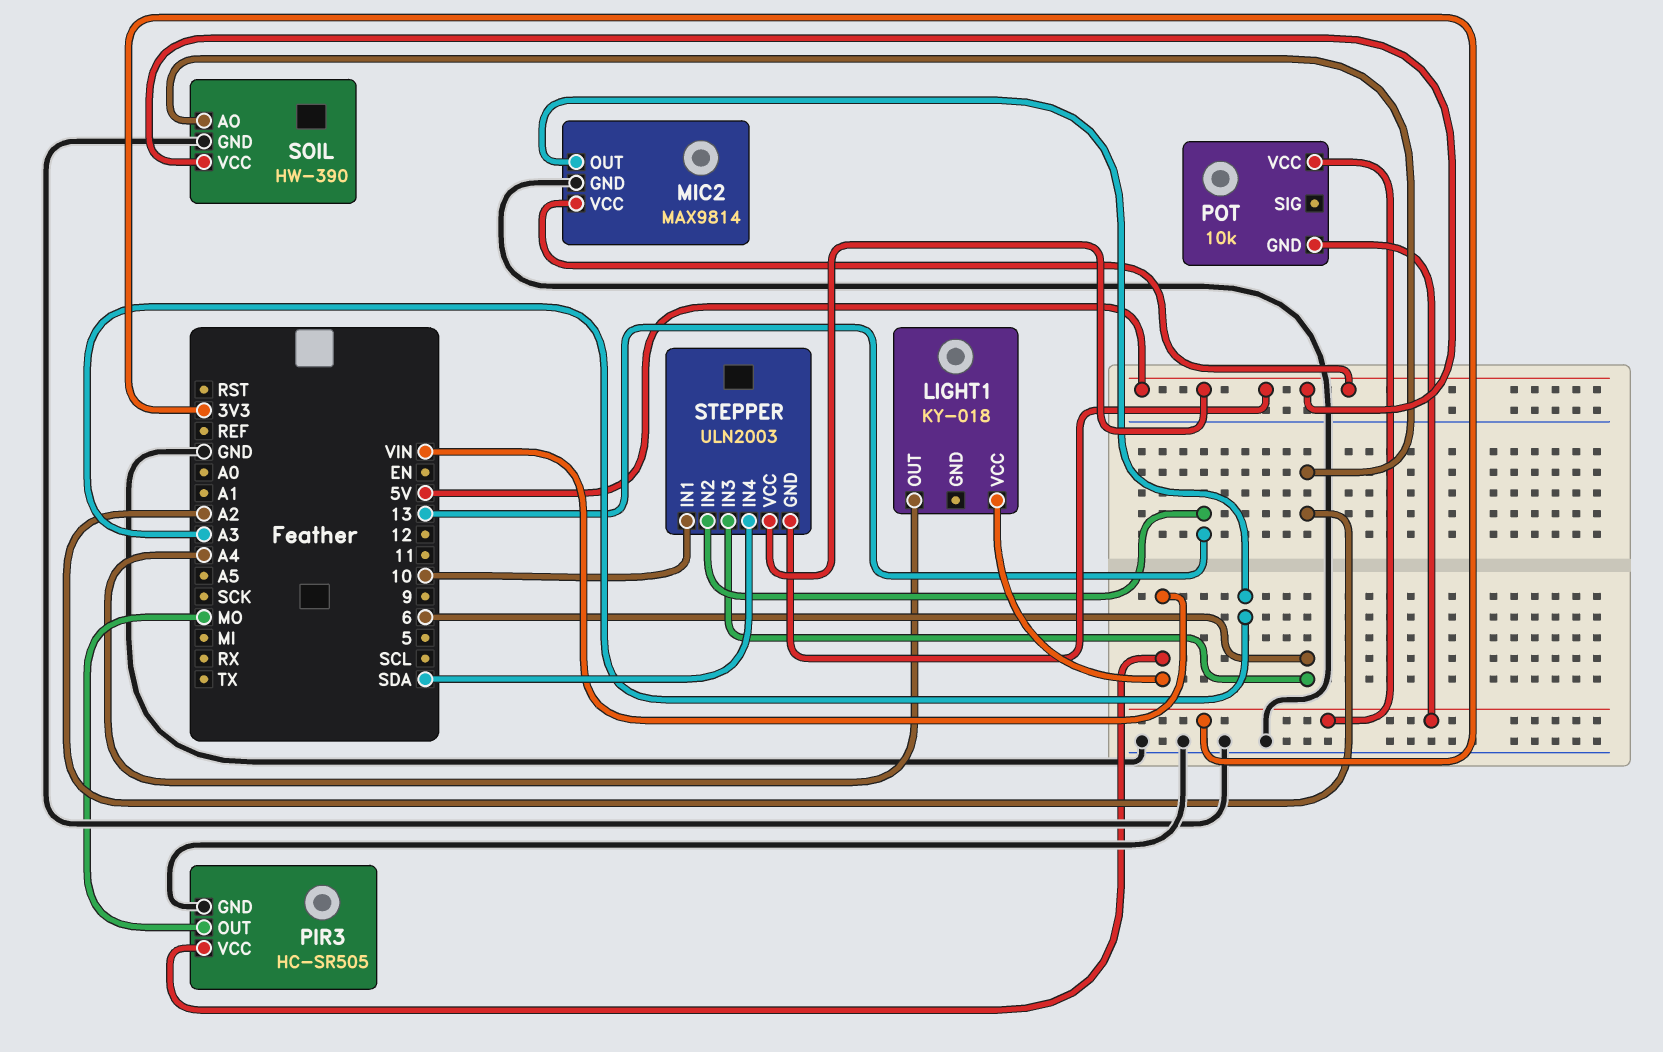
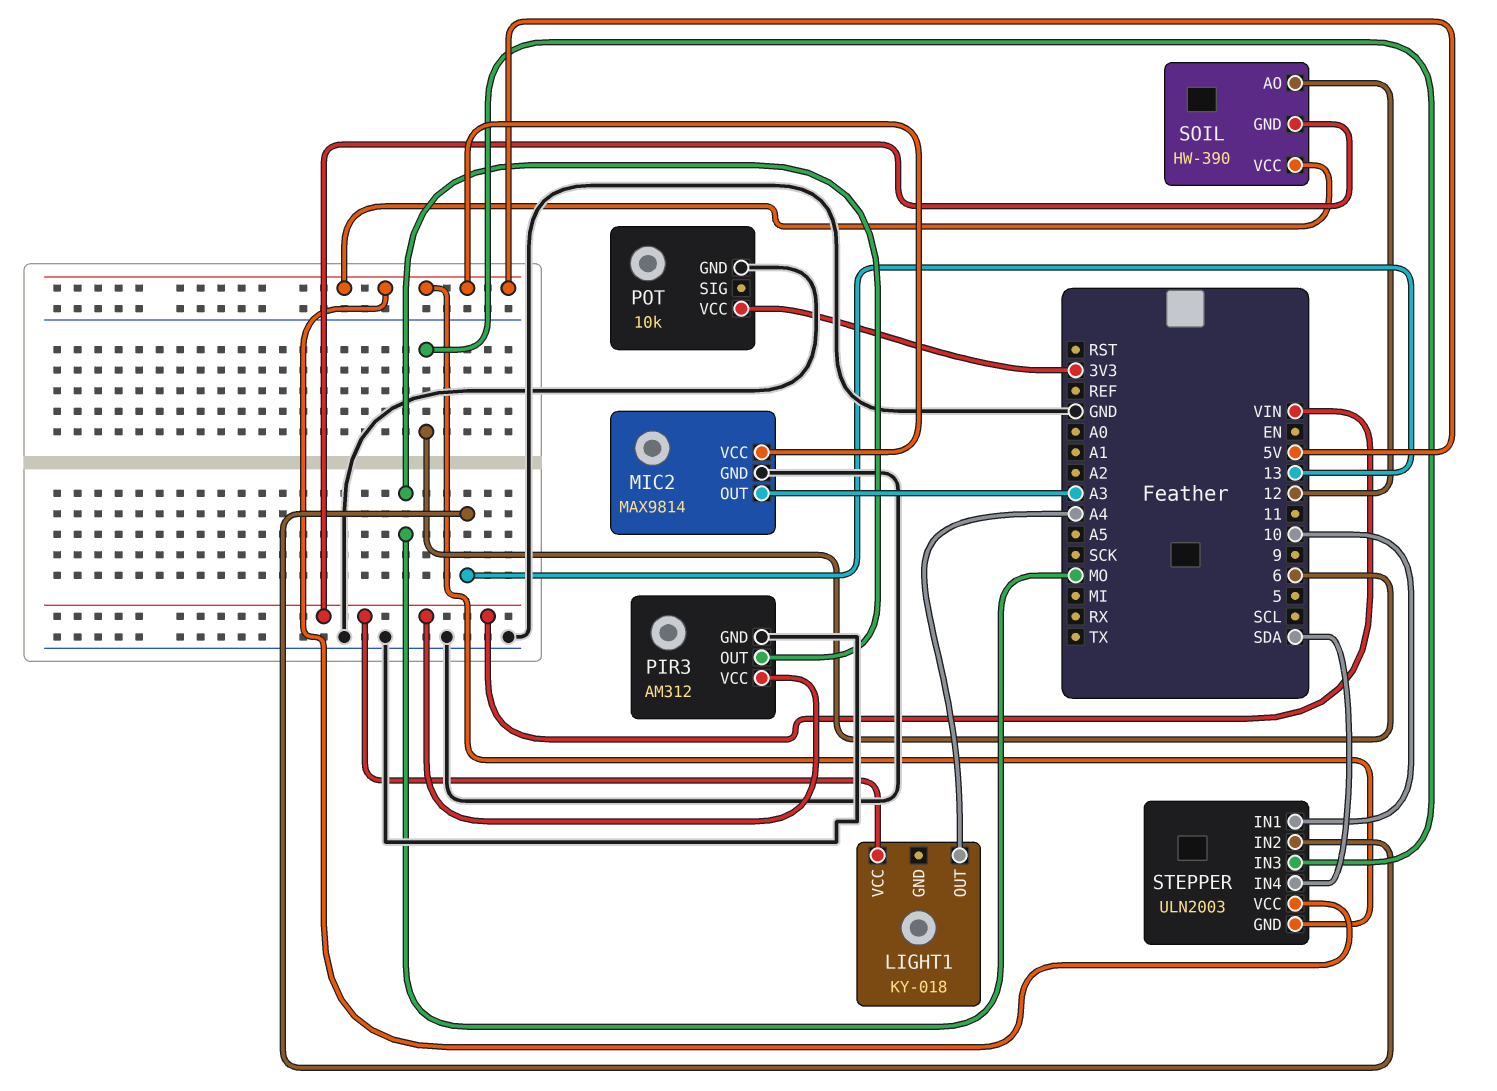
PIR3: HC-SR505 -> AM312
POT pin GND: 3V3 -> GND
SOIL pin AO: A2 -> 12
SOIL pin GND: GND -> VIN

